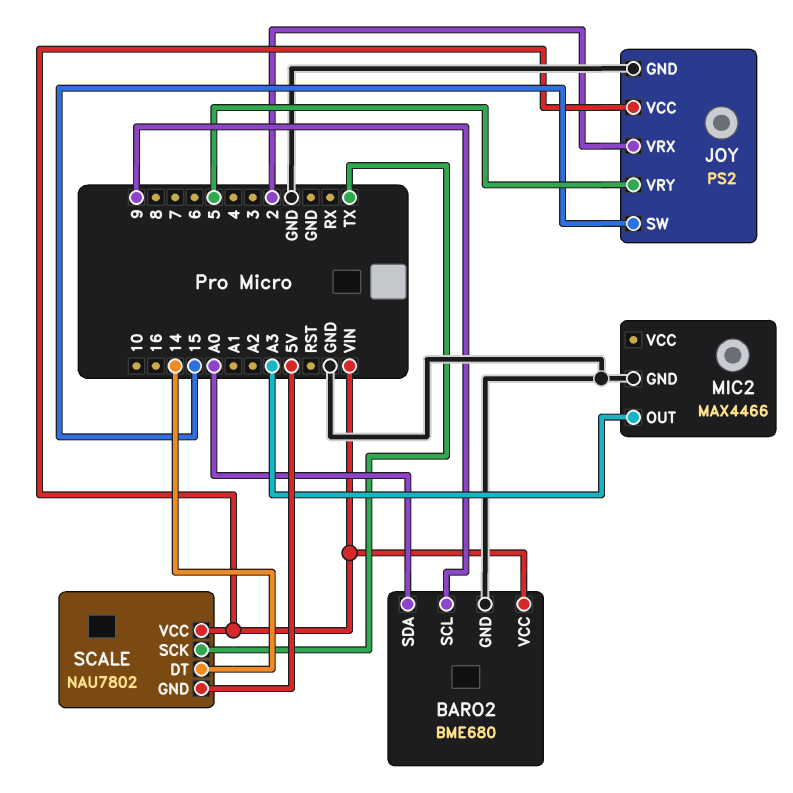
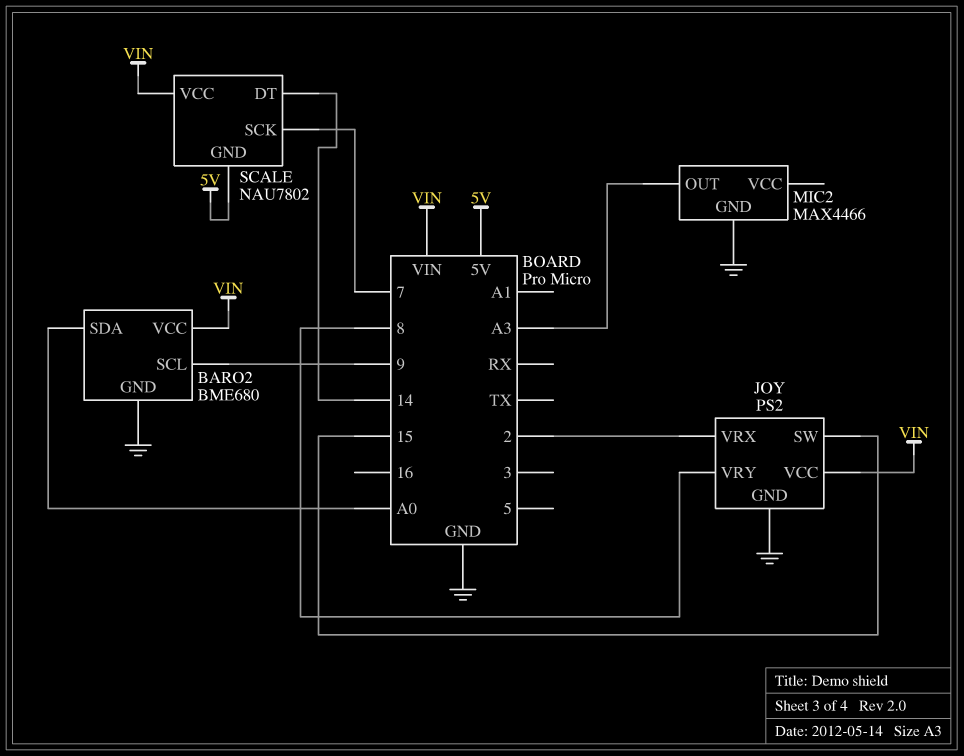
JOY pin VRY: 5 -> 8
SCALE pin SCK: TX -> 7

